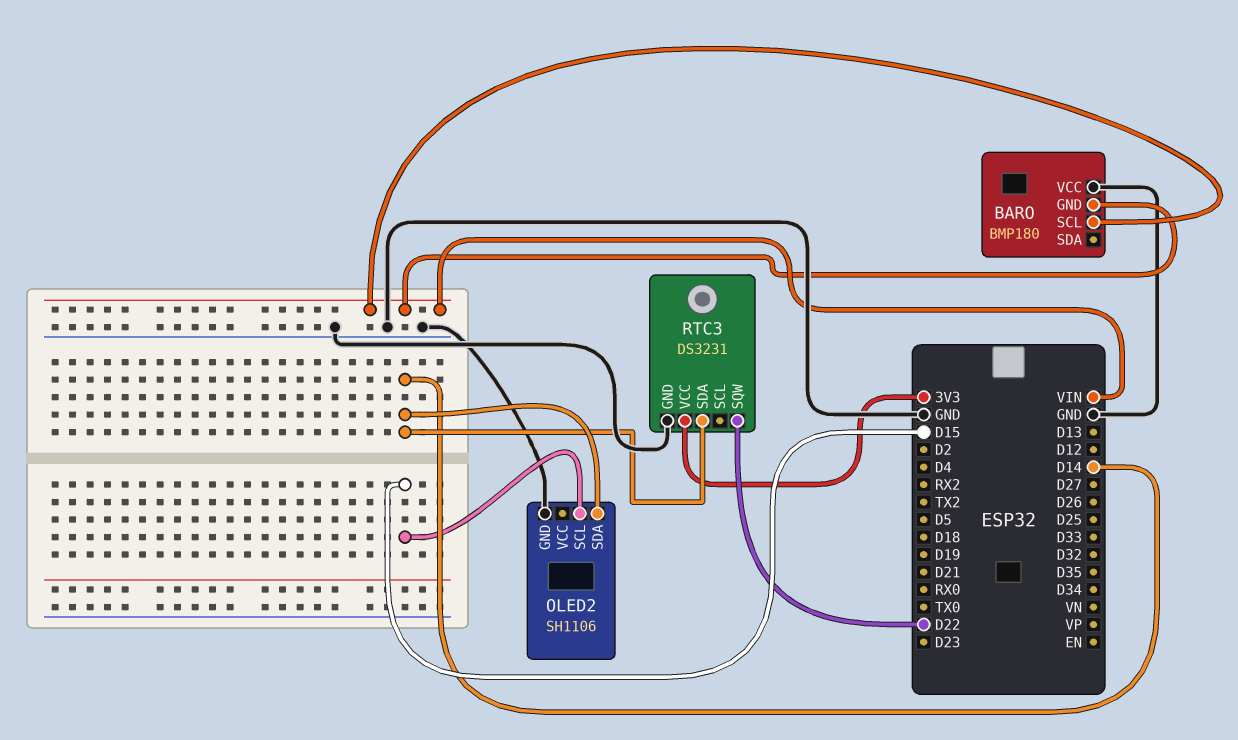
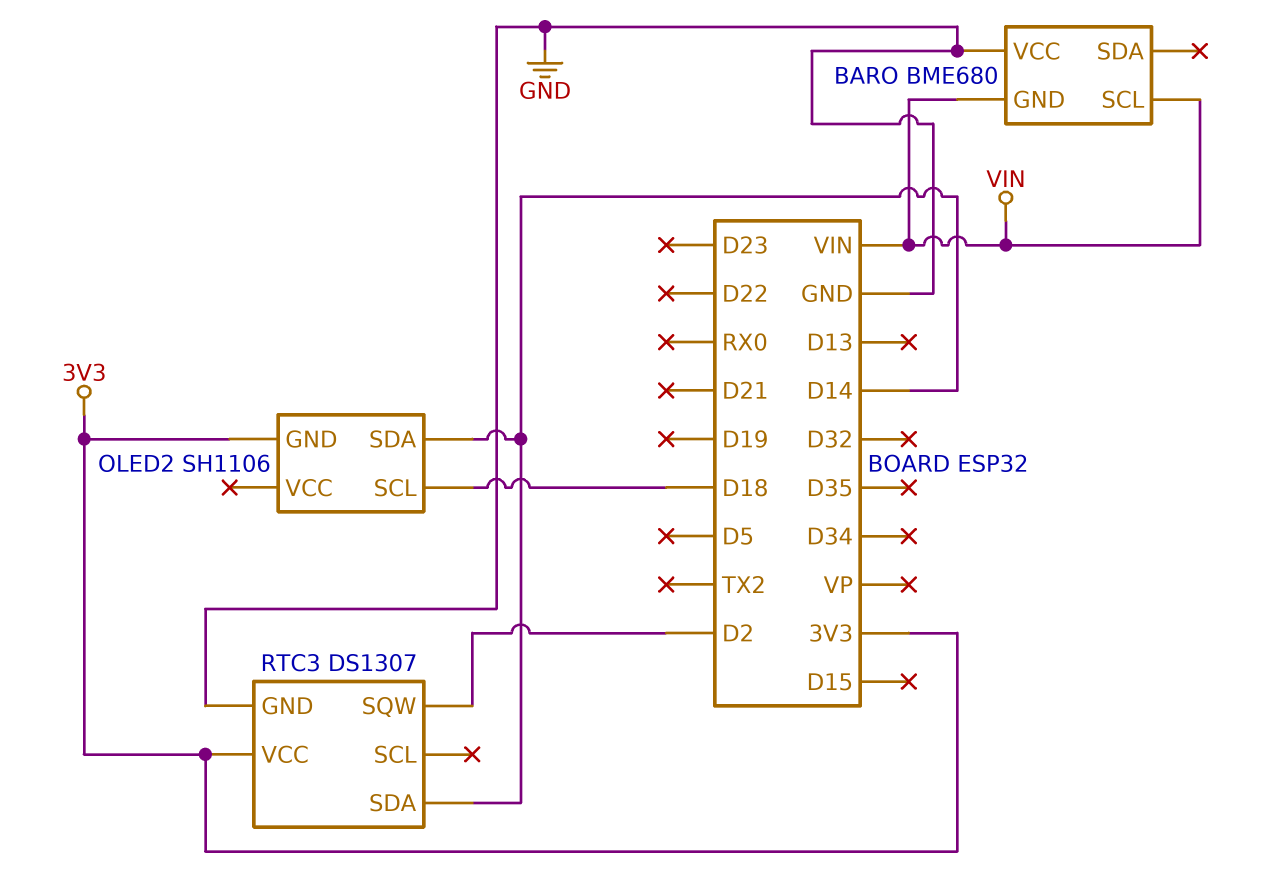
BARO: BMP180 -> BME680
OLED2 pin GND: GND -> 3V3
OLED2 pin SCL: D15 -> D18
RTC3: DS3231 -> DS1307
RTC3 pin SQW: D22 -> D2

